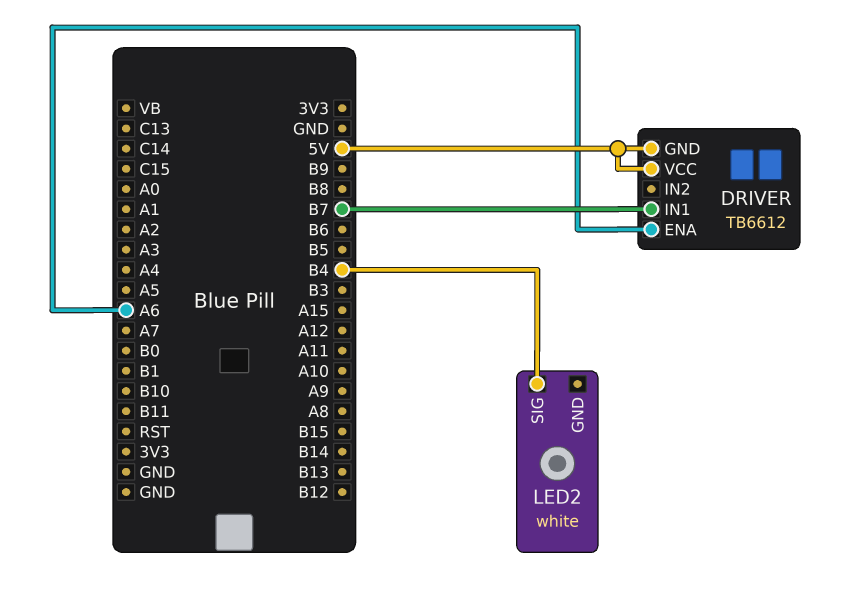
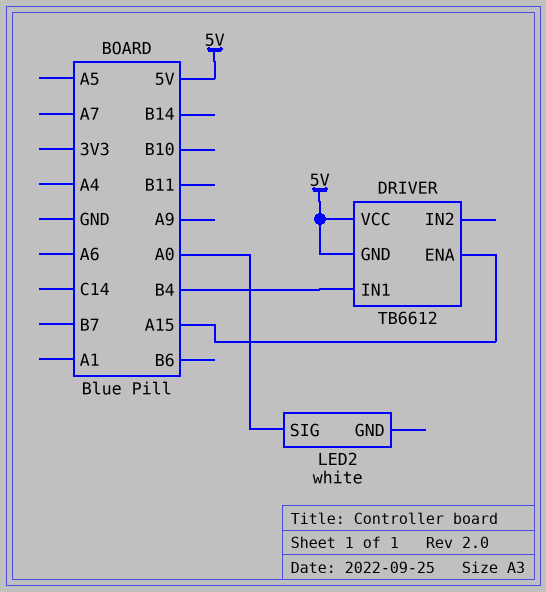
DRIVER pin ENA: A6 -> A15
DRIVER pin IN1: B7 -> B4
LED2 pin SIG: B4 -> A0

